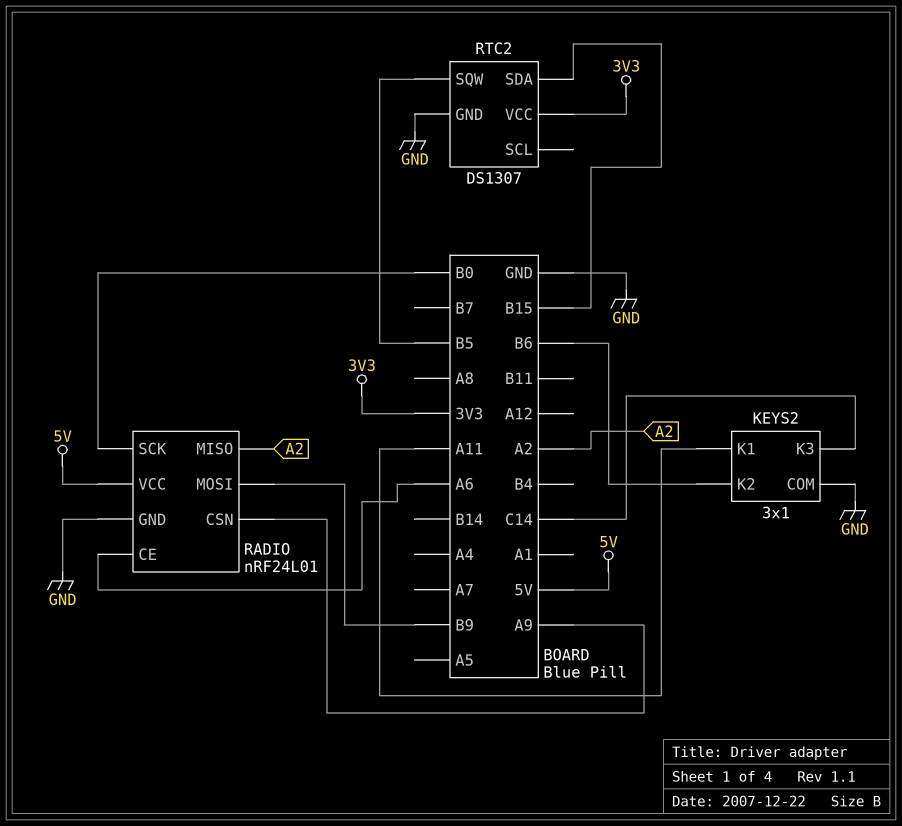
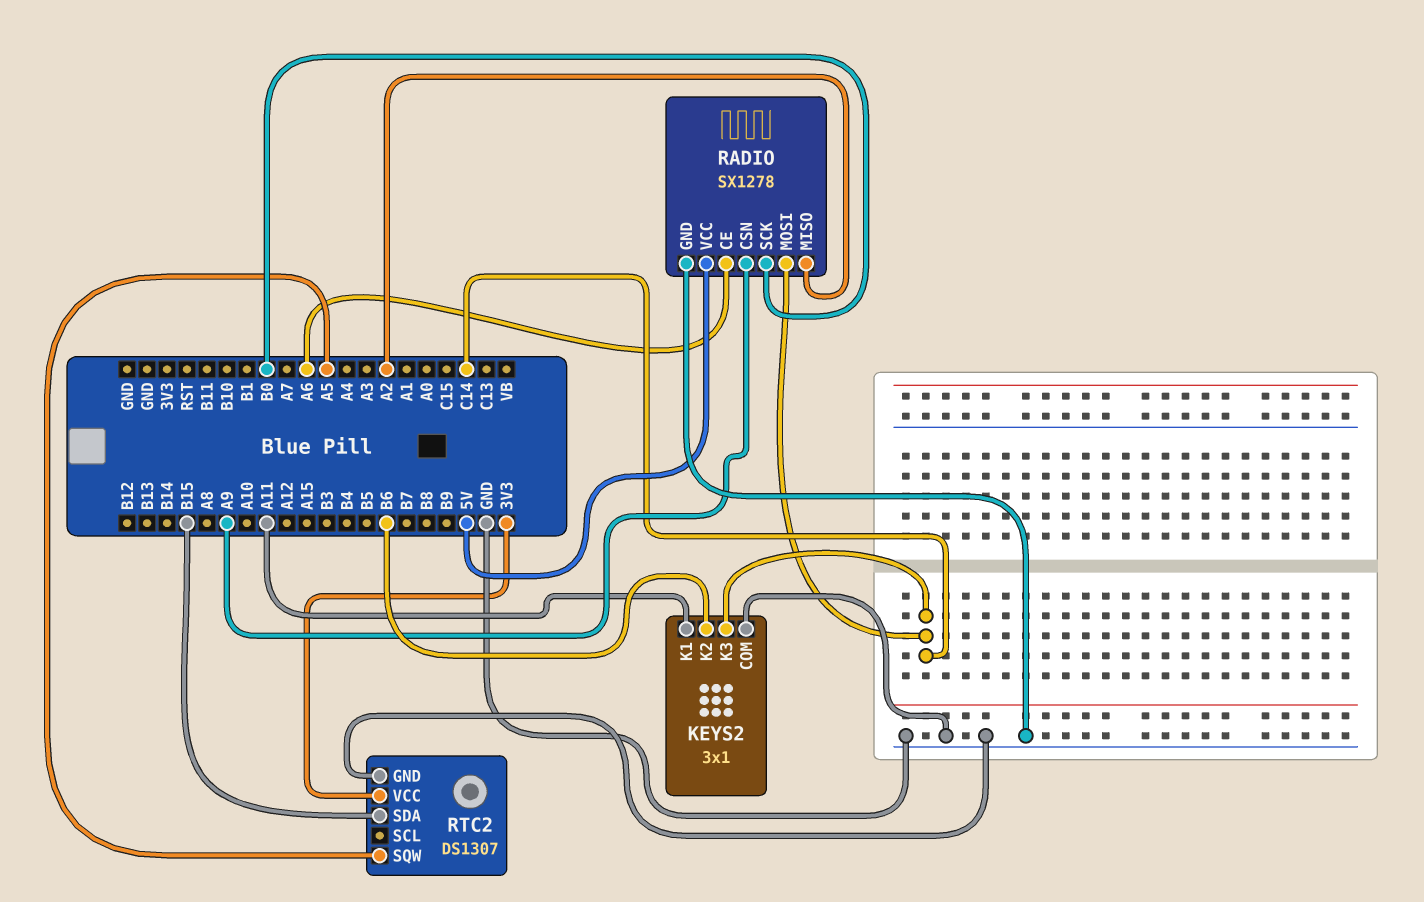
RADIO: nRF24L01 -> SX1278
RADIO pin MOSI: B9 -> C14
RTC2 pin SQW: B5 -> A5

